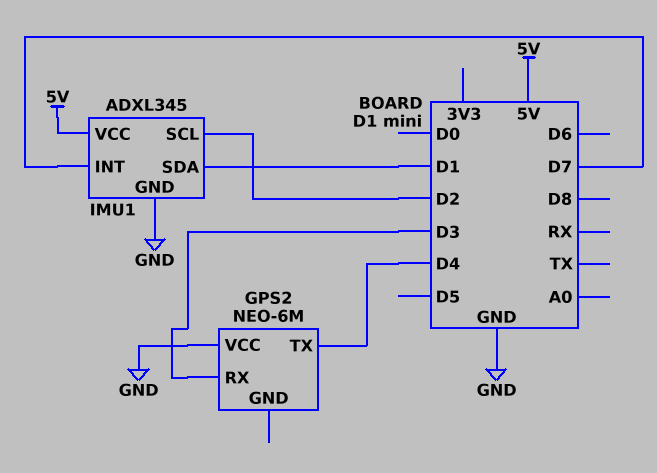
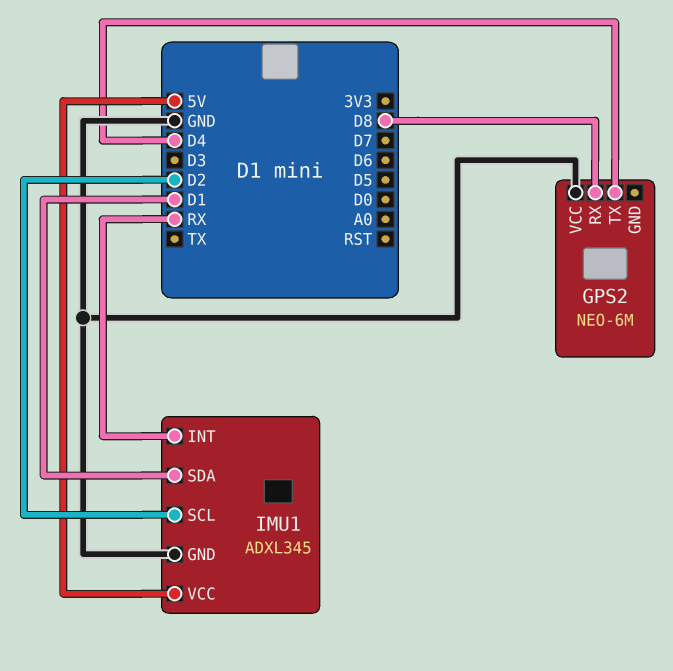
GPS2 pin RX: D3 -> D8
IMU1 pin INT: D7 -> RX

